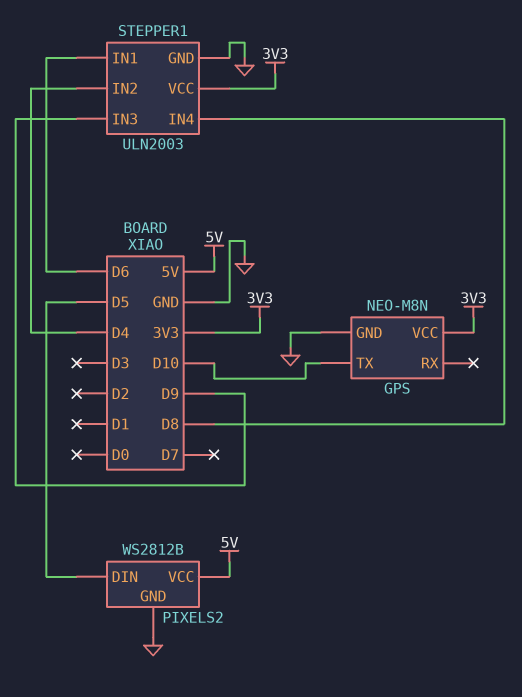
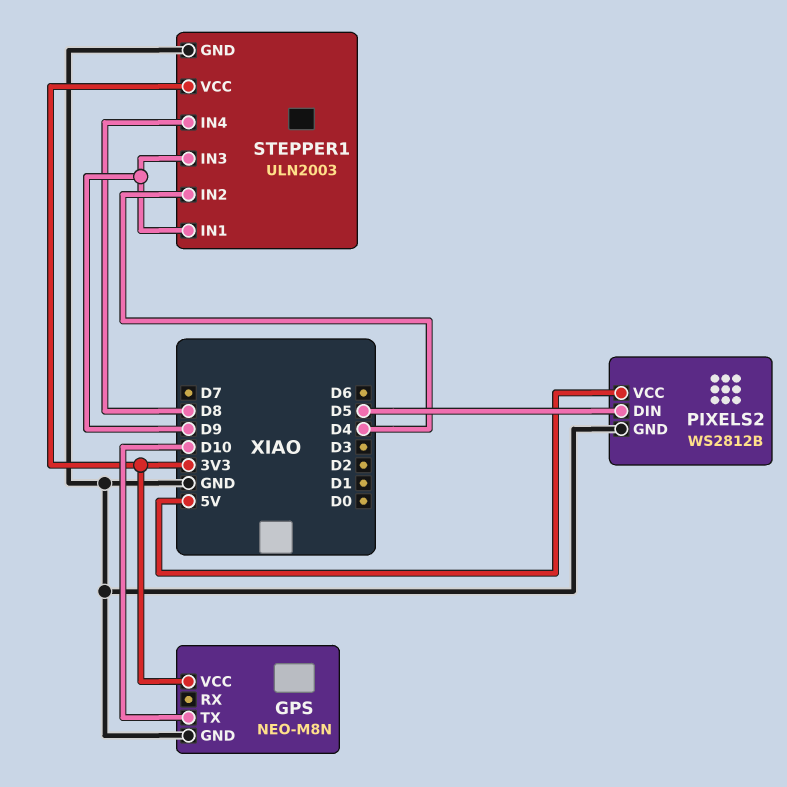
STEPPER1 pin IN1: D6 -> D9

